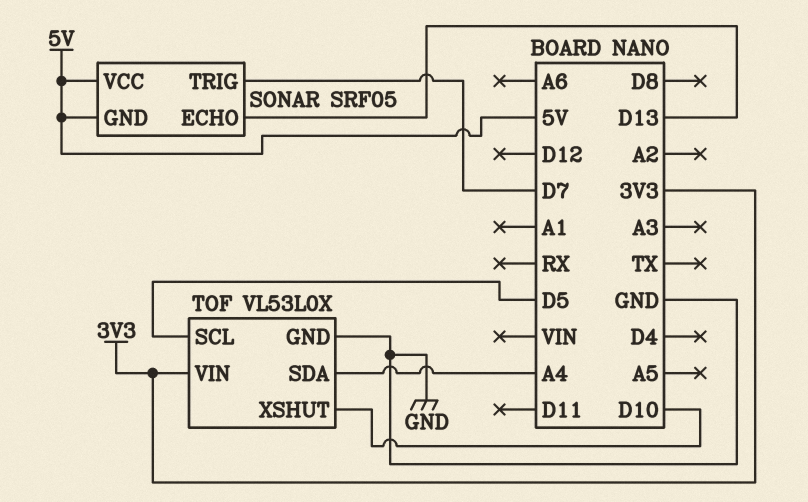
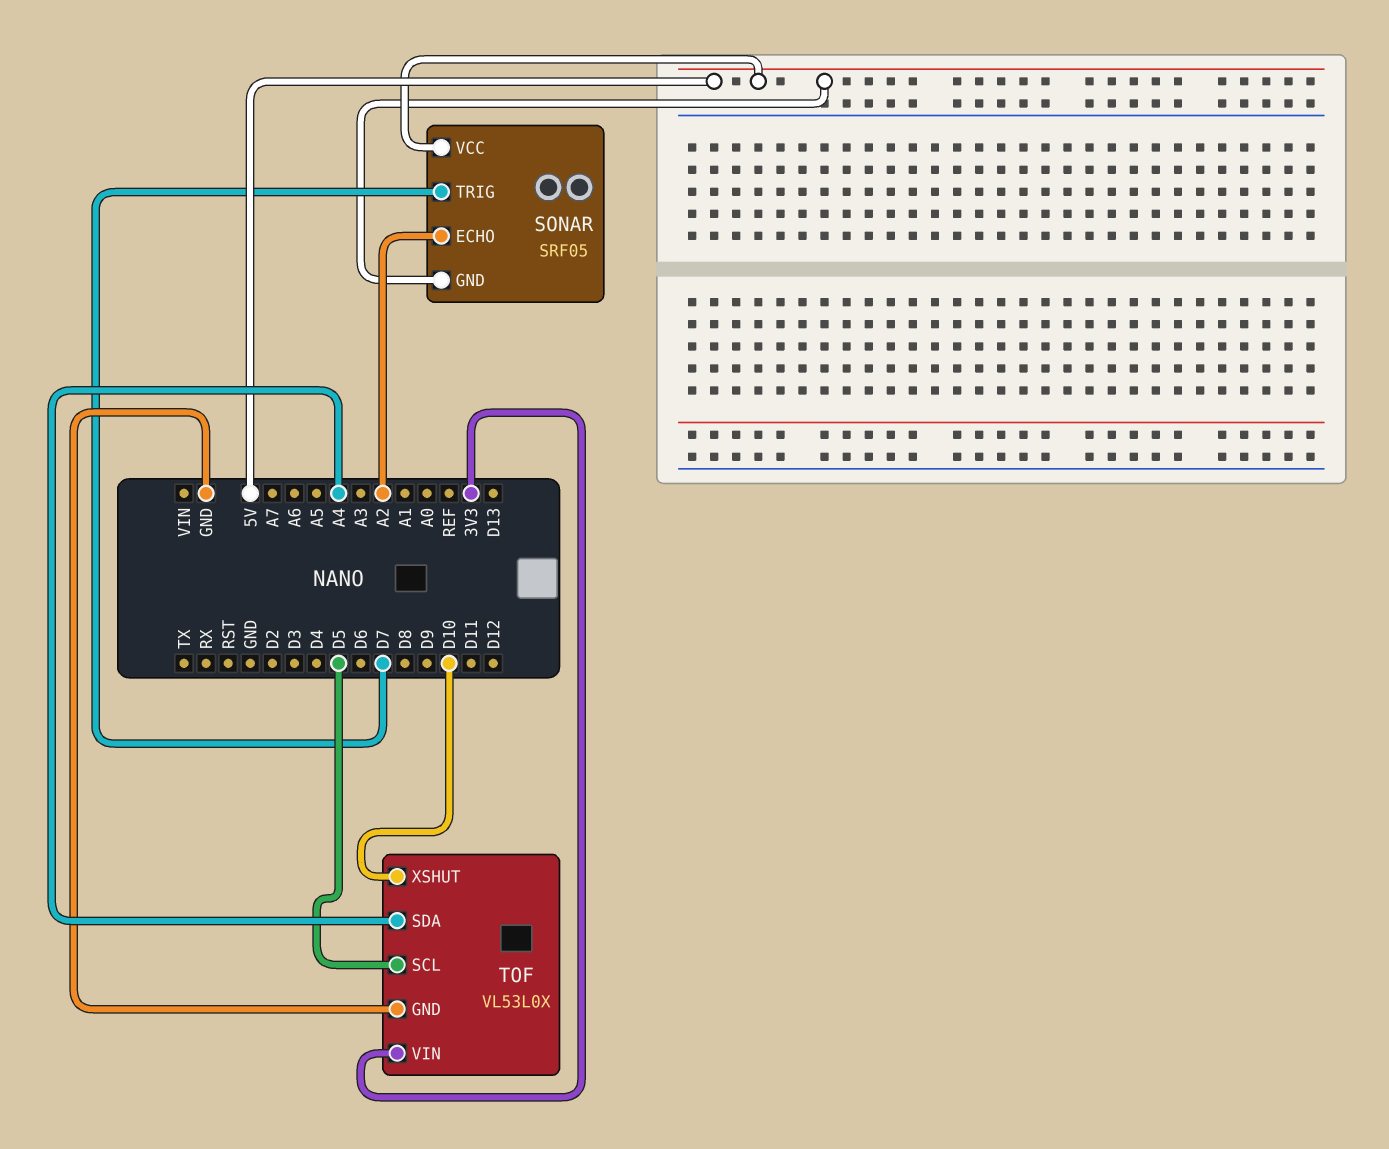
SONAR pin ECHO: D13 -> A2

